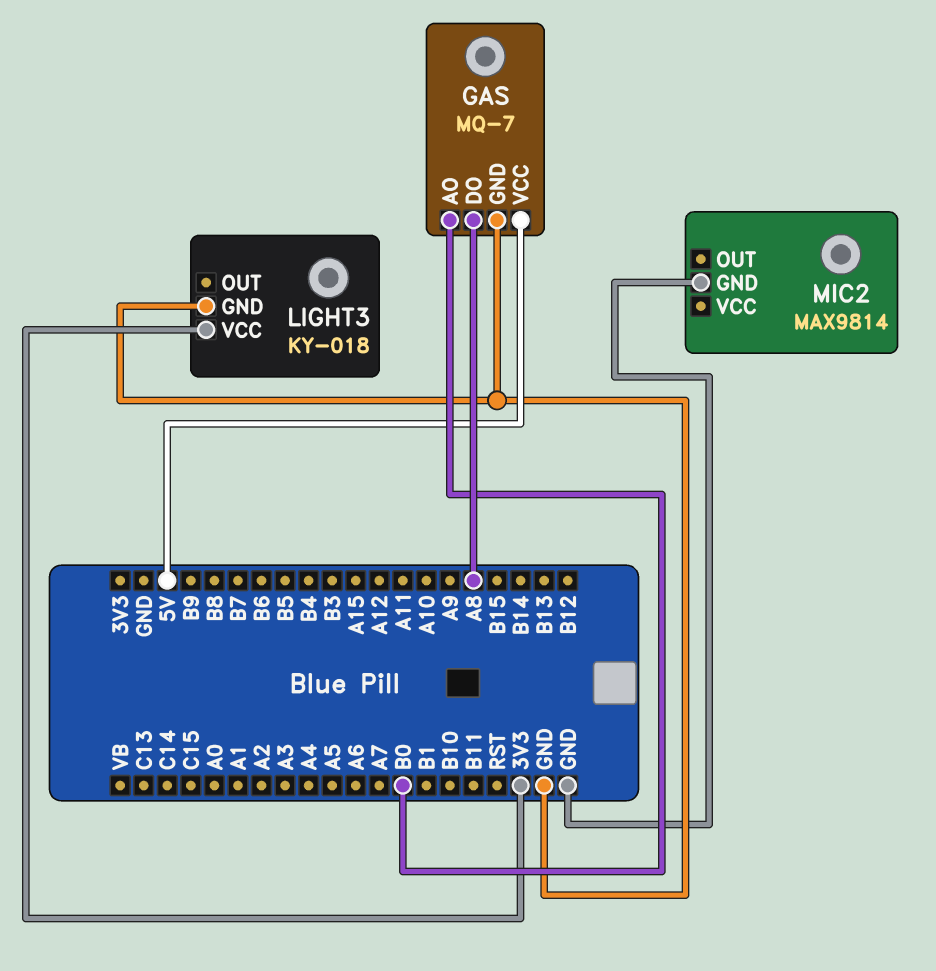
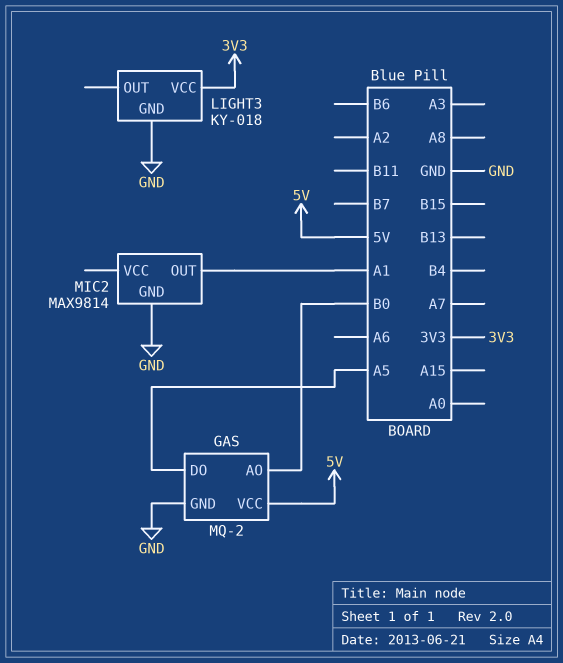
GAS: MQ-7 -> MQ-2
GAS pin DO: A8 -> A5
MIC2 pin OUT: none -> A1

